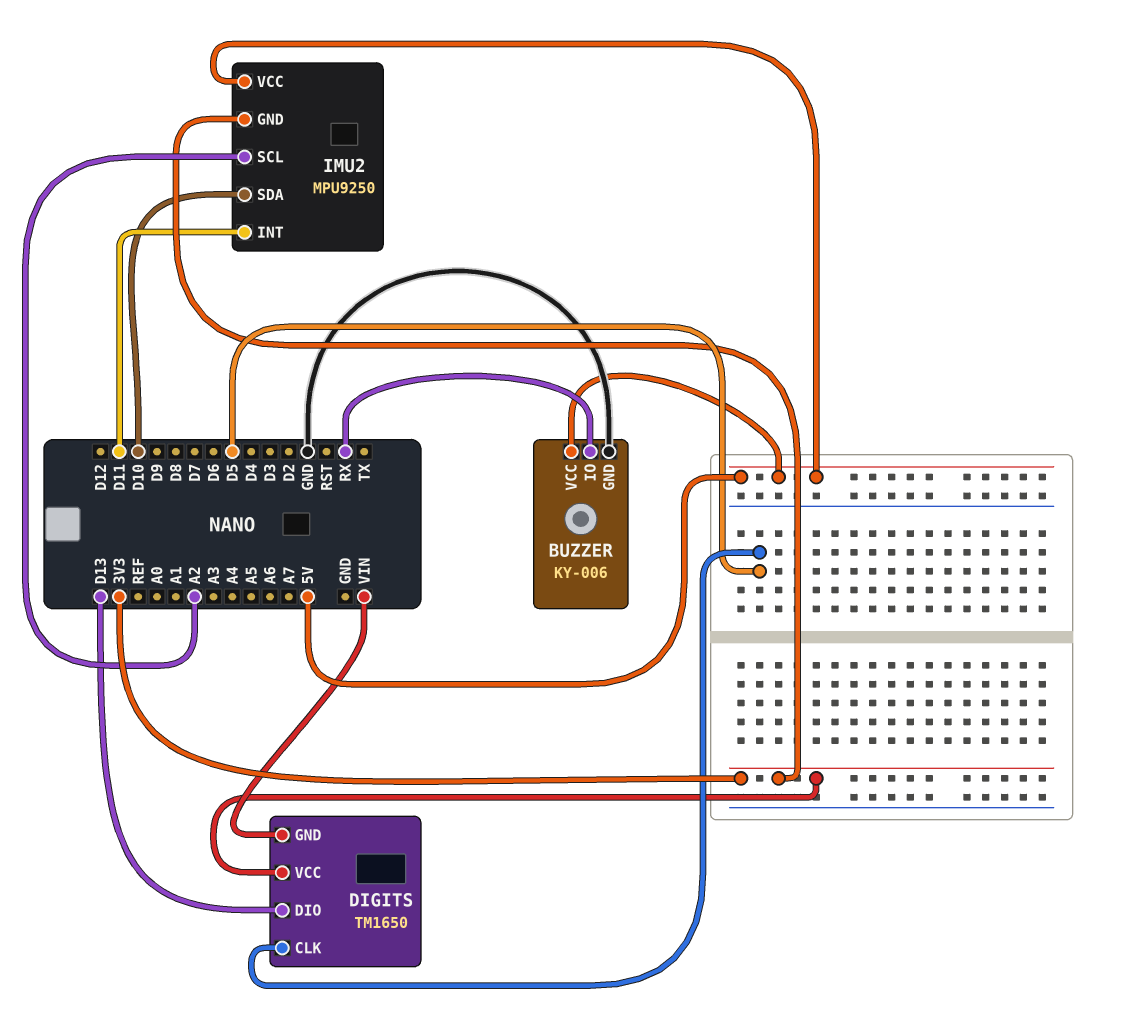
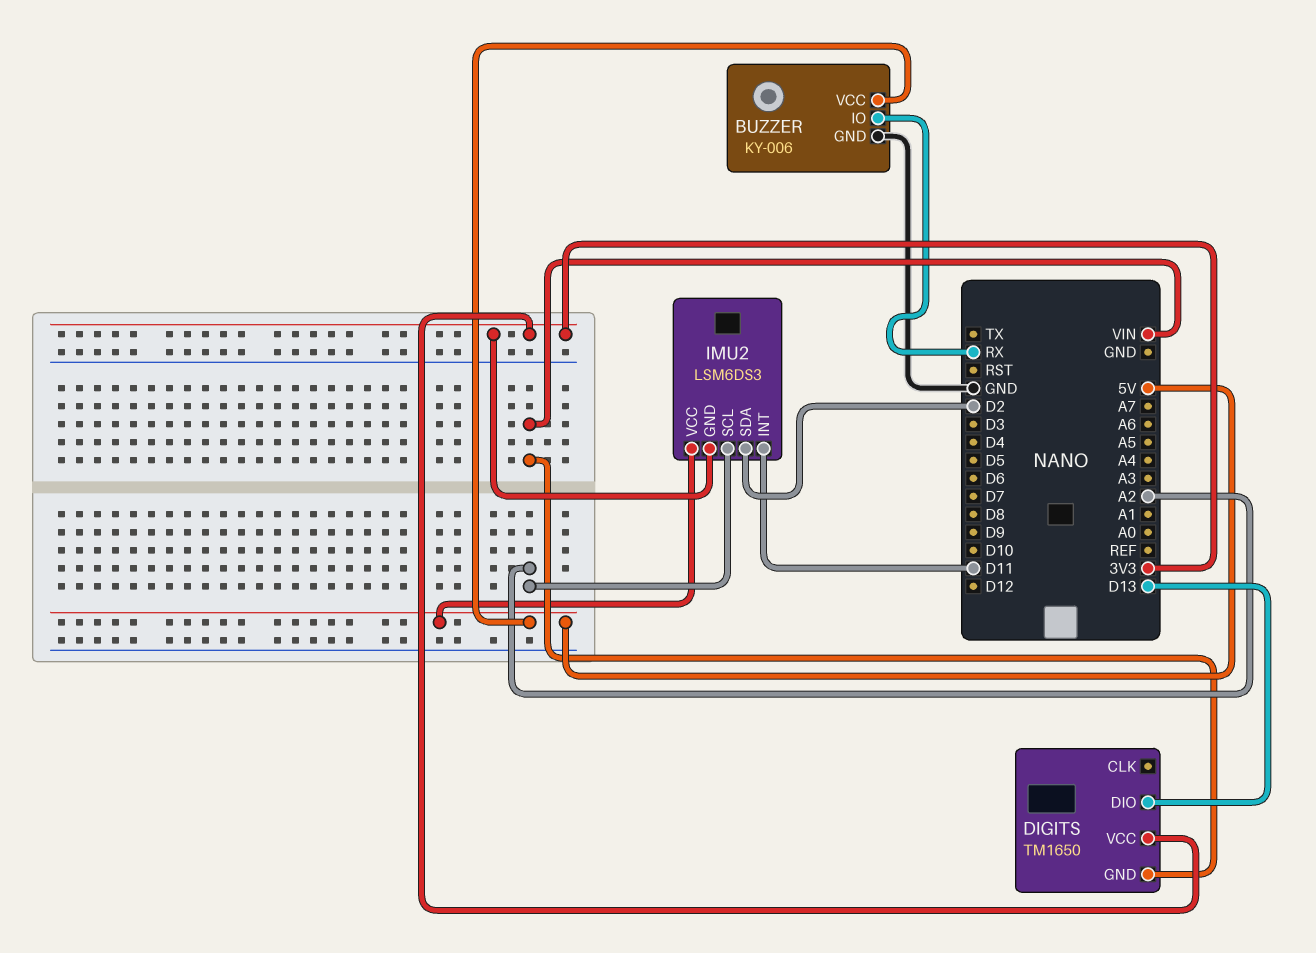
DIGITS pin CLK: D5 -> none
IMU2: MPU9250 -> LSM6DS3
IMU2 pin SDA: D10 -> D2

